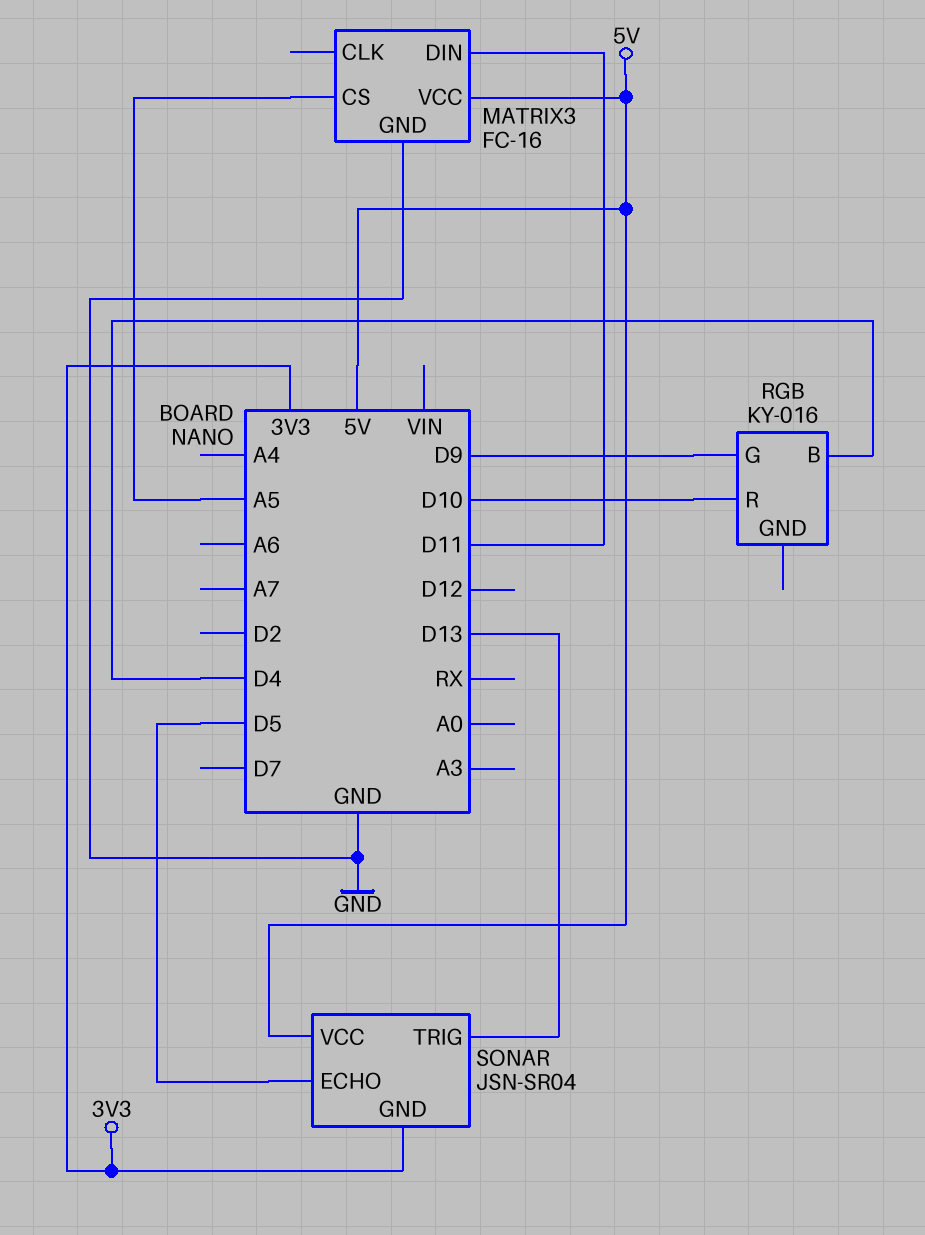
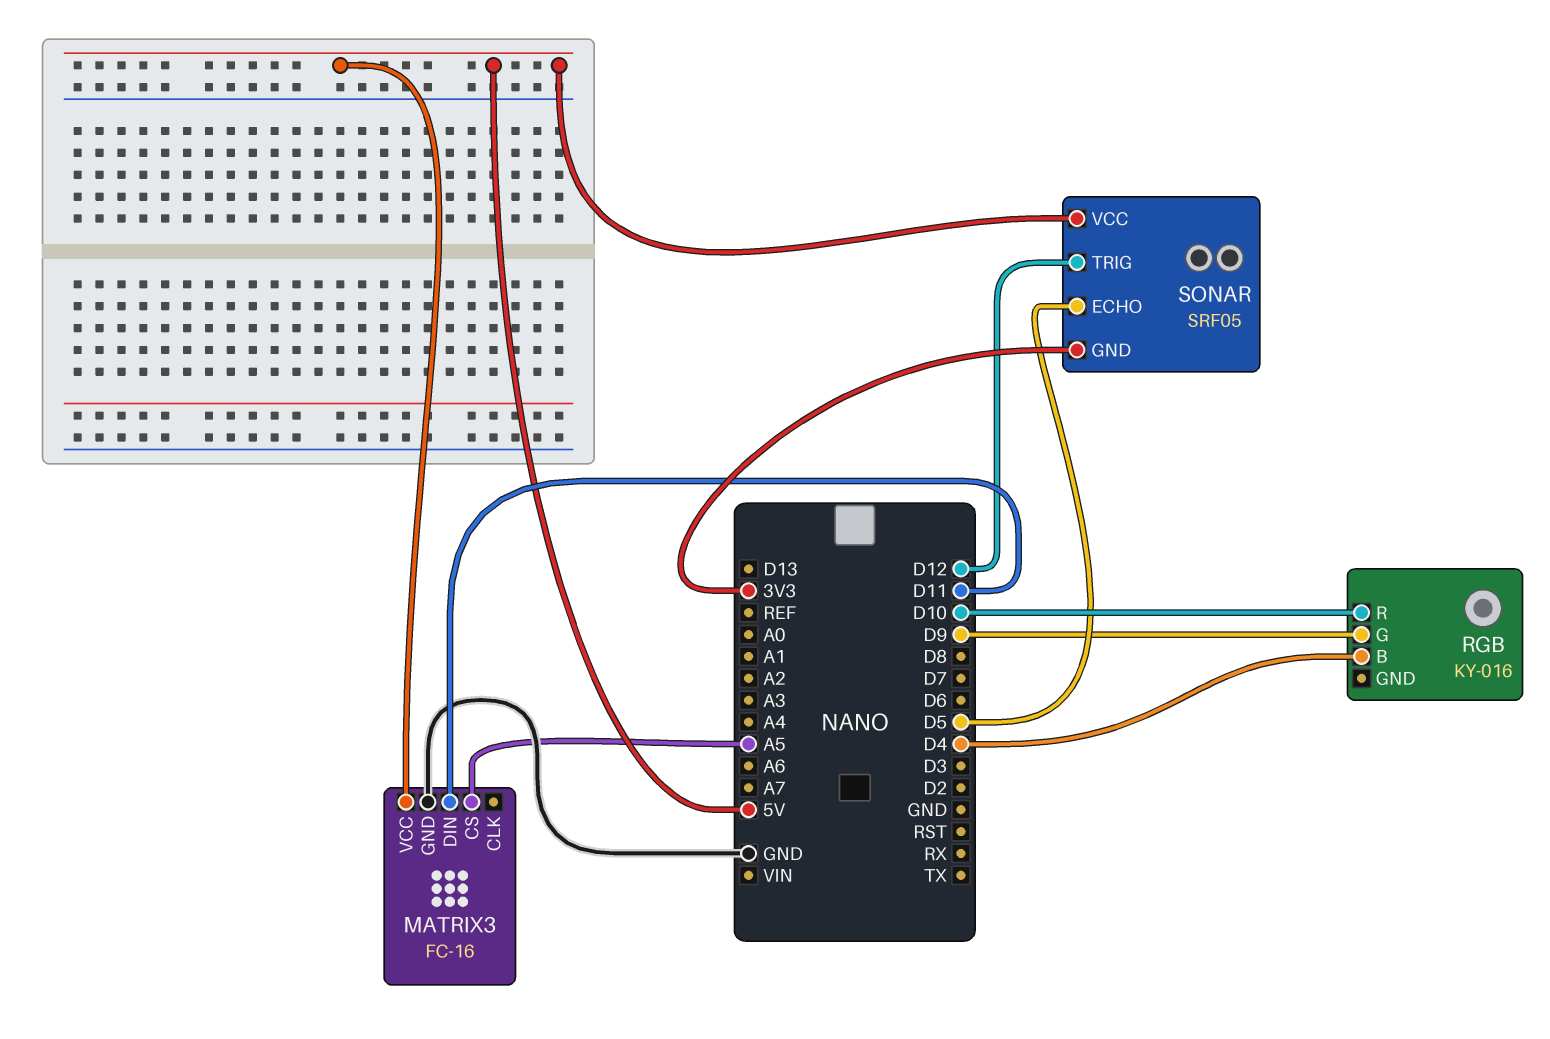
SONAR: JSN-SR04 -> SRF05
SONAR pin TRIG: D13 -> D12

